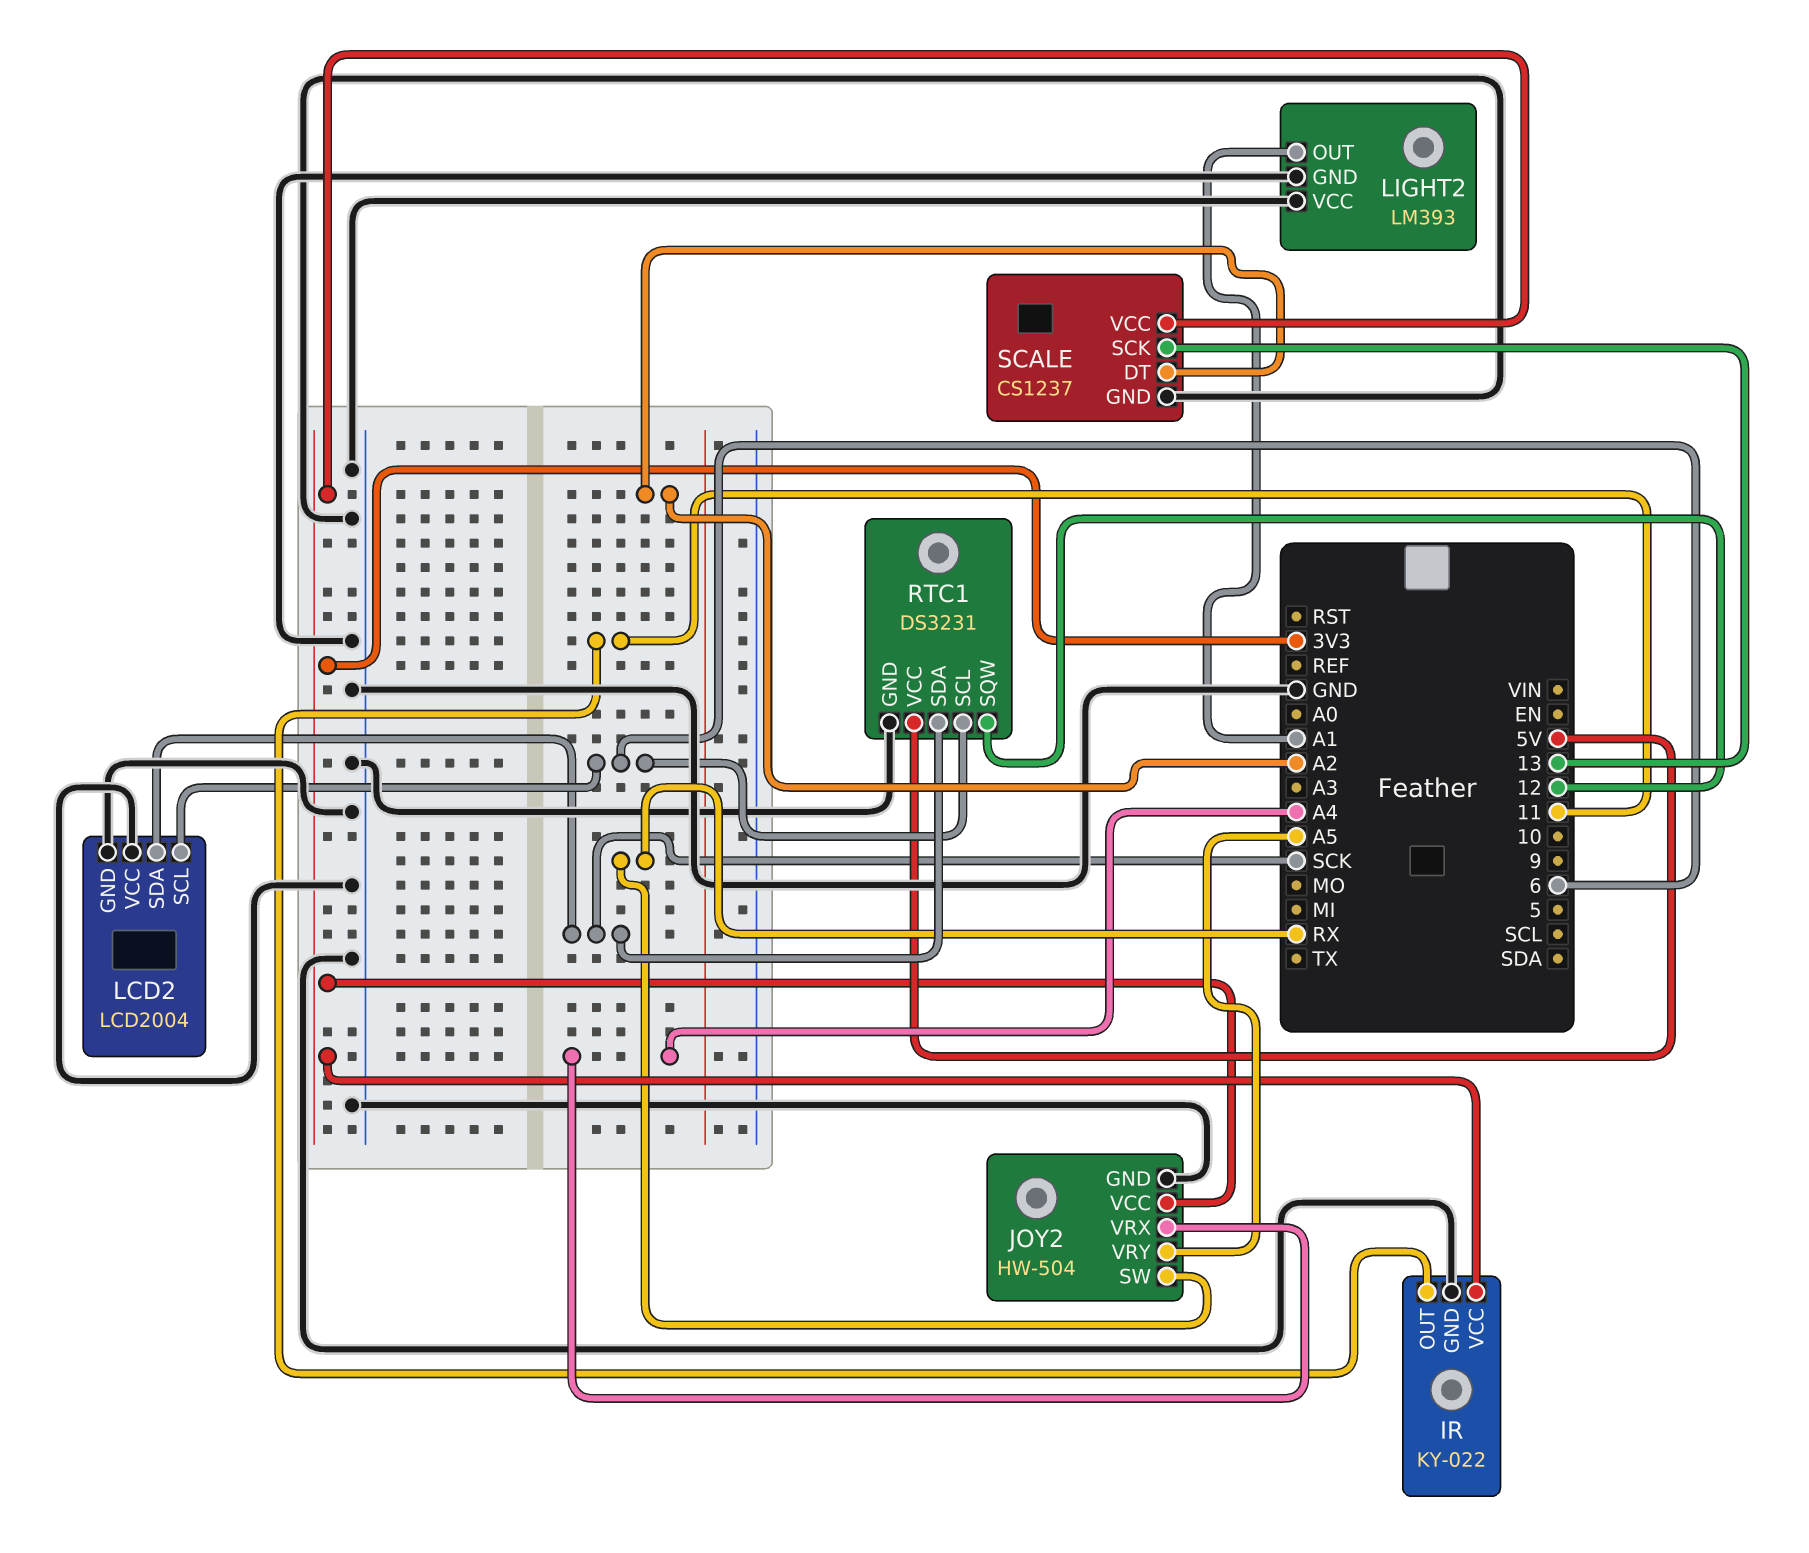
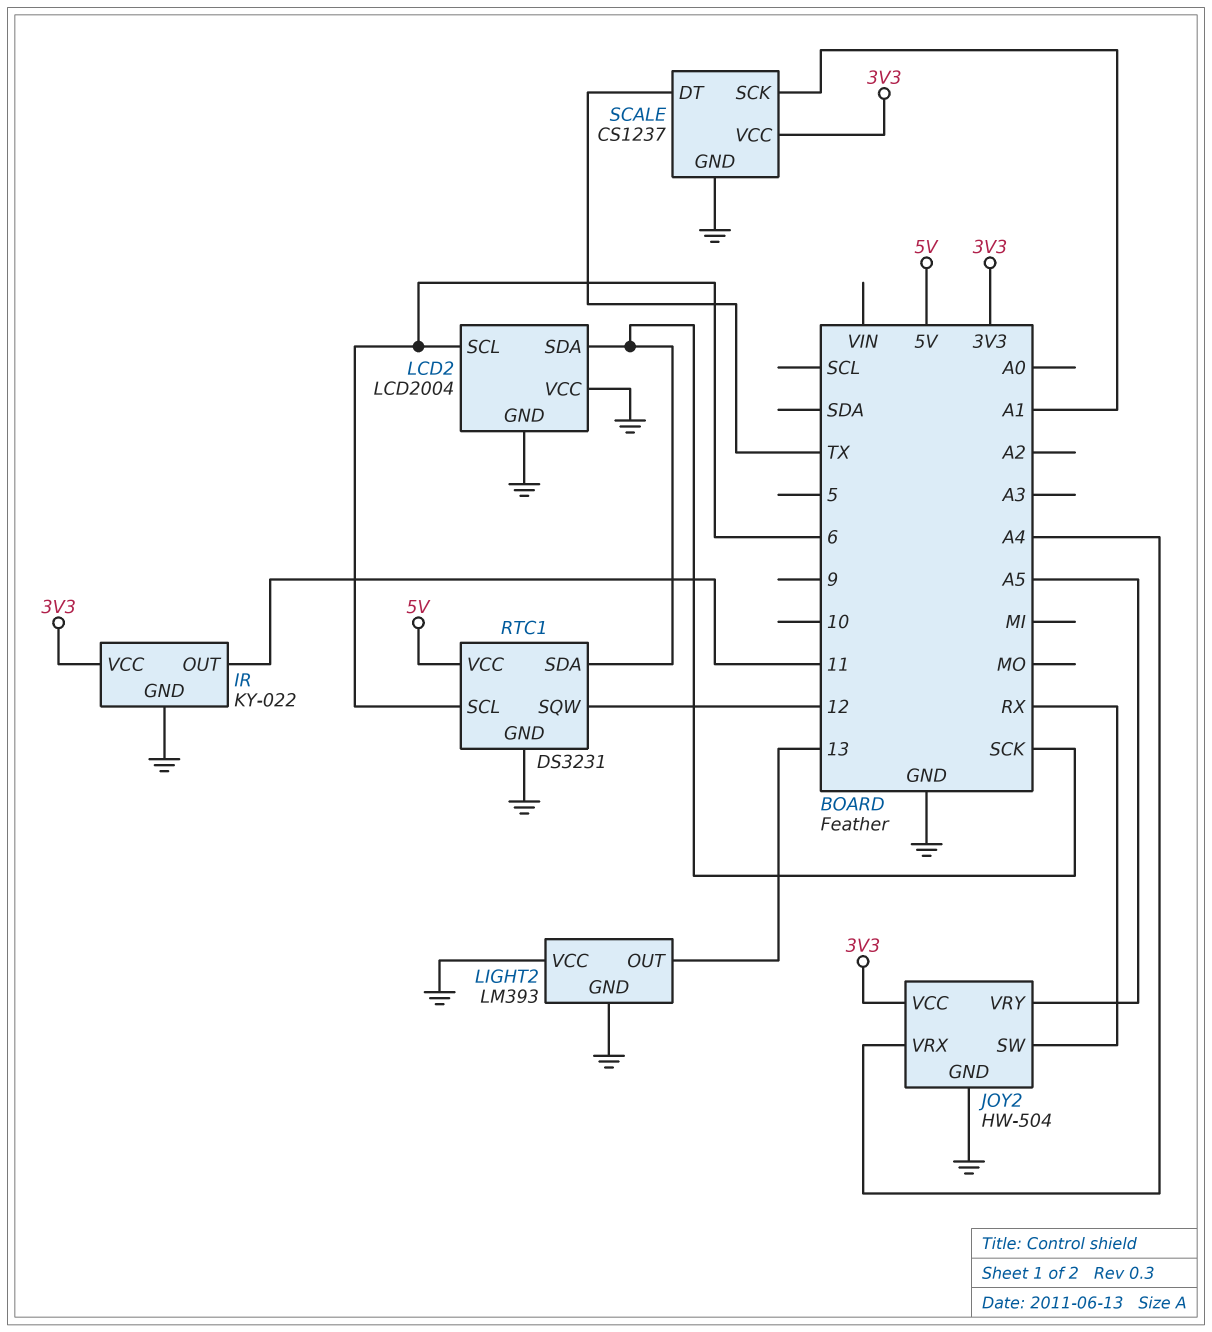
LIGHT2 pin OUT: A1 -> 13
SCALE pin DT: A2 -> TX
SCALE pin SCK: 13 -> A1

